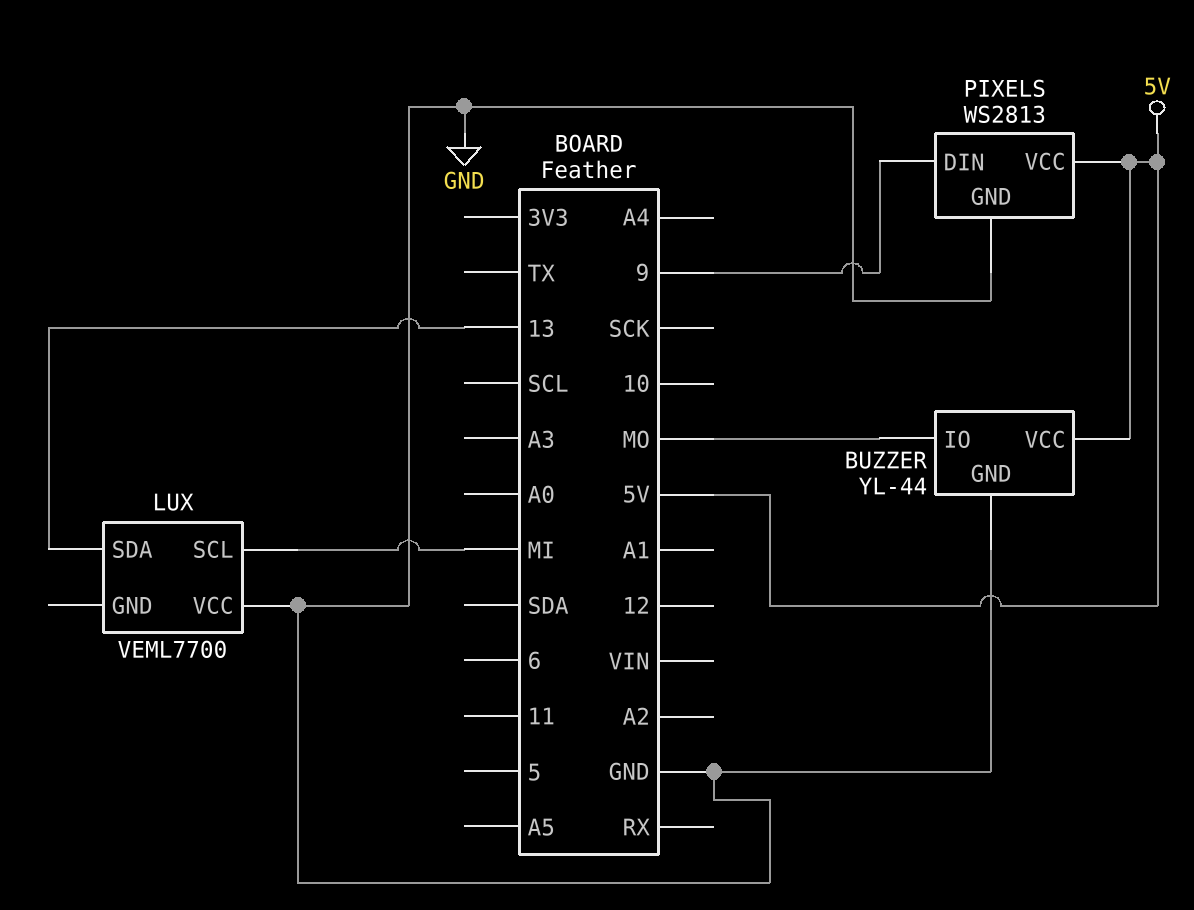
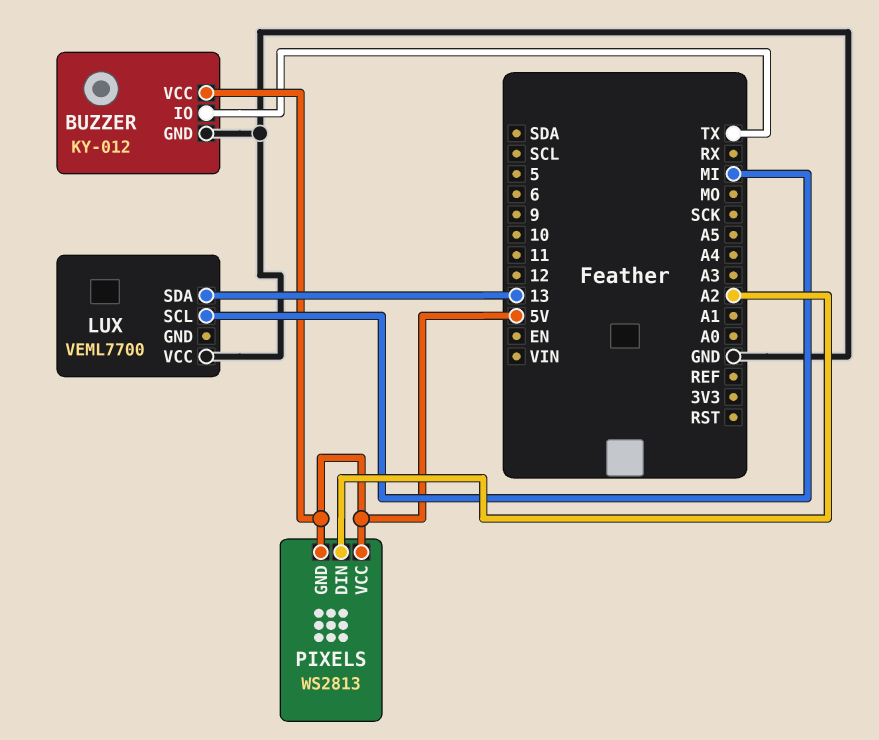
BUZZER: YL-44 -> KY-012
BUZZER pin IO: MO -> TX
PIXELS pin DIN: 9 -> A2
PIXELS pin GND: GND -> 5V

